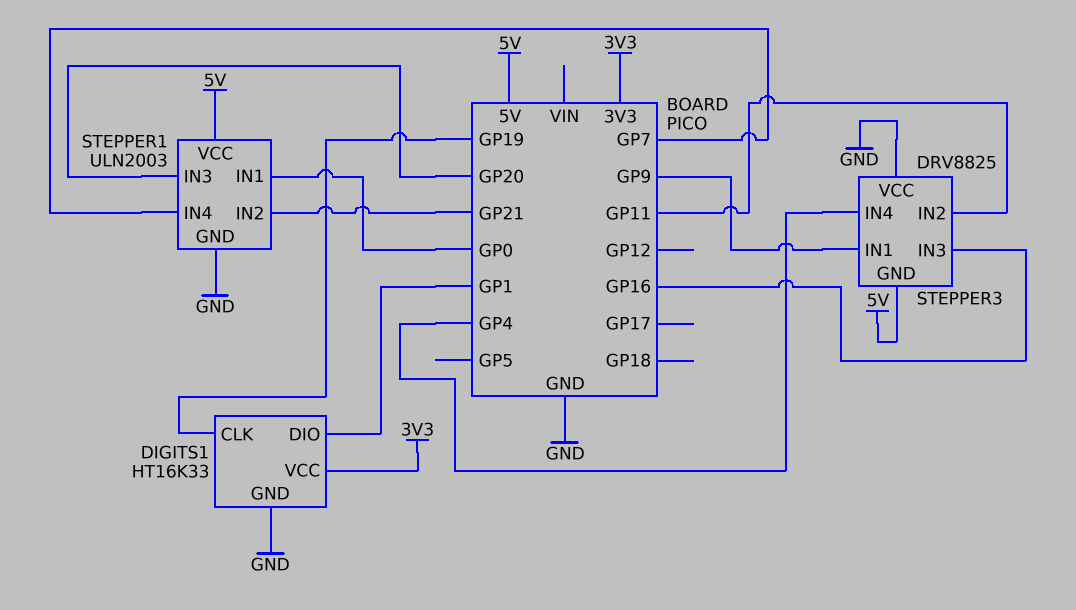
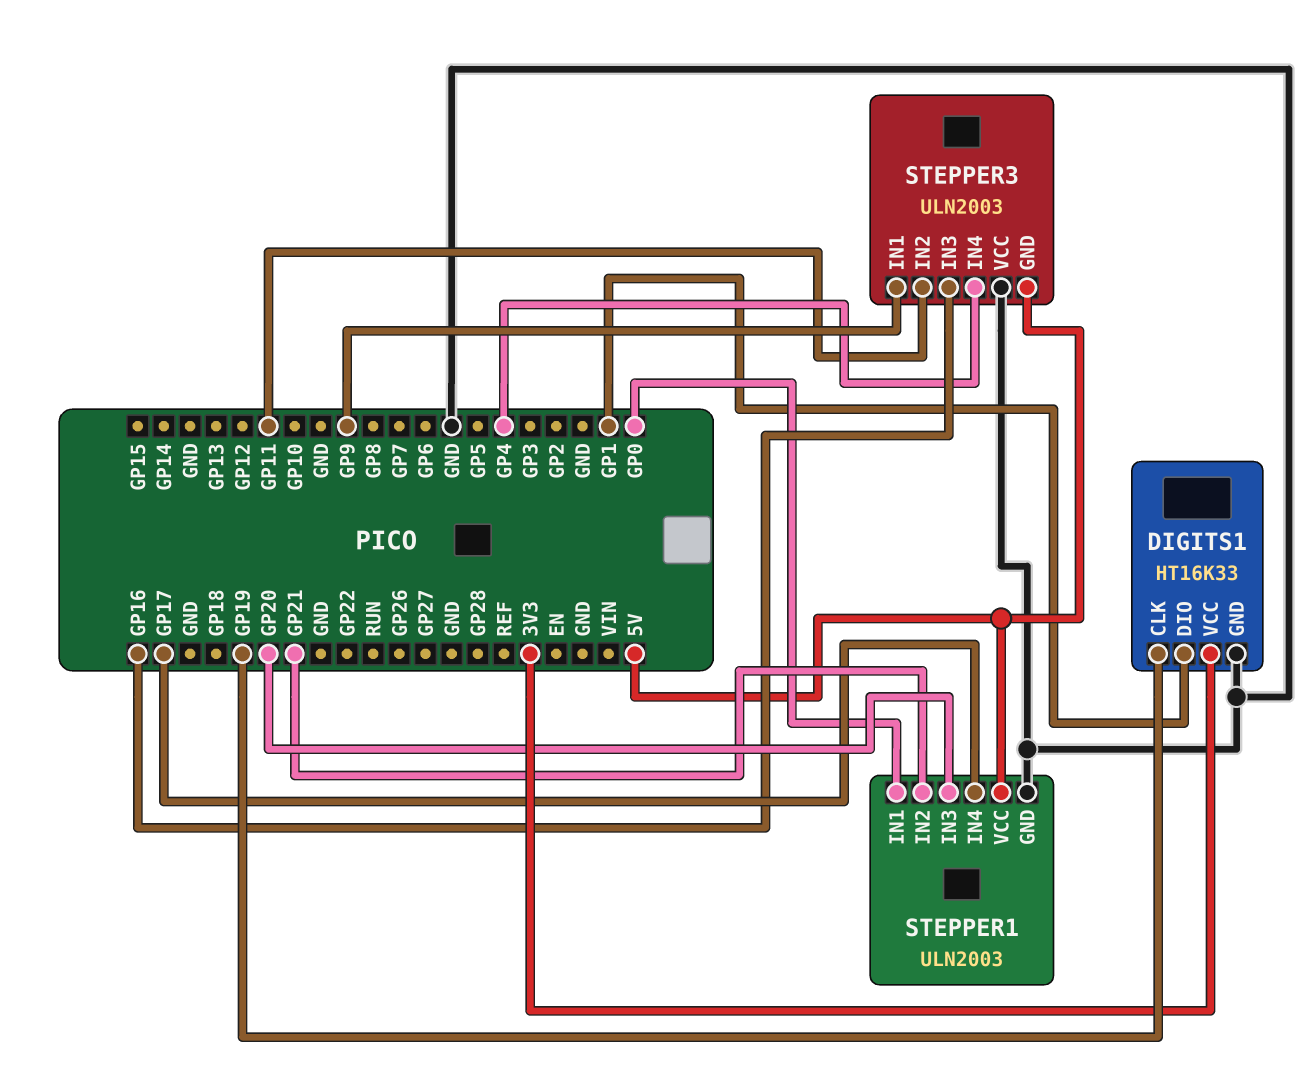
STEPPER1 pin IN4: GP7 -> GP17
STEPPER3: DRV8825 -> ULN2003

